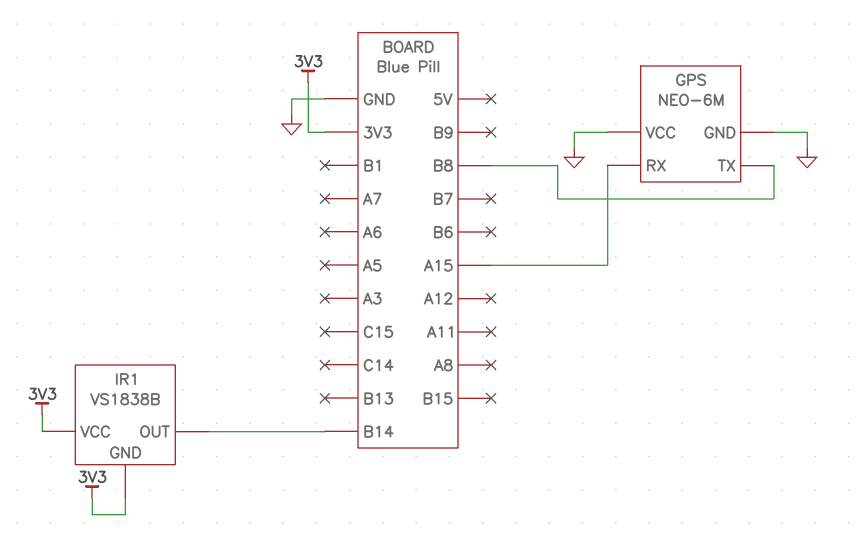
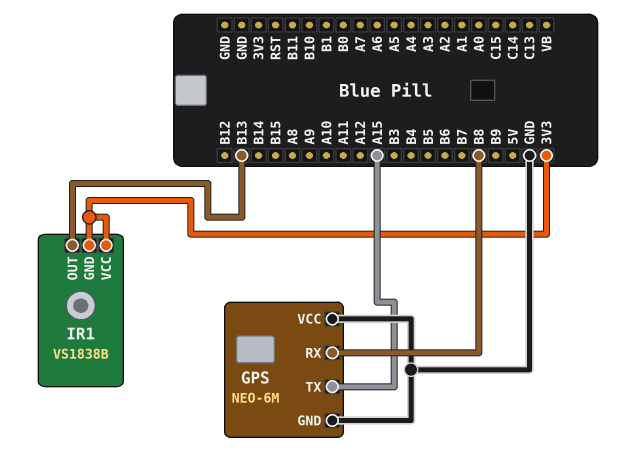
GPS pin RX: A15 -> B8
GPS pin TX: B8 -> A15
IR1 pin OUT: B14 -> B13

